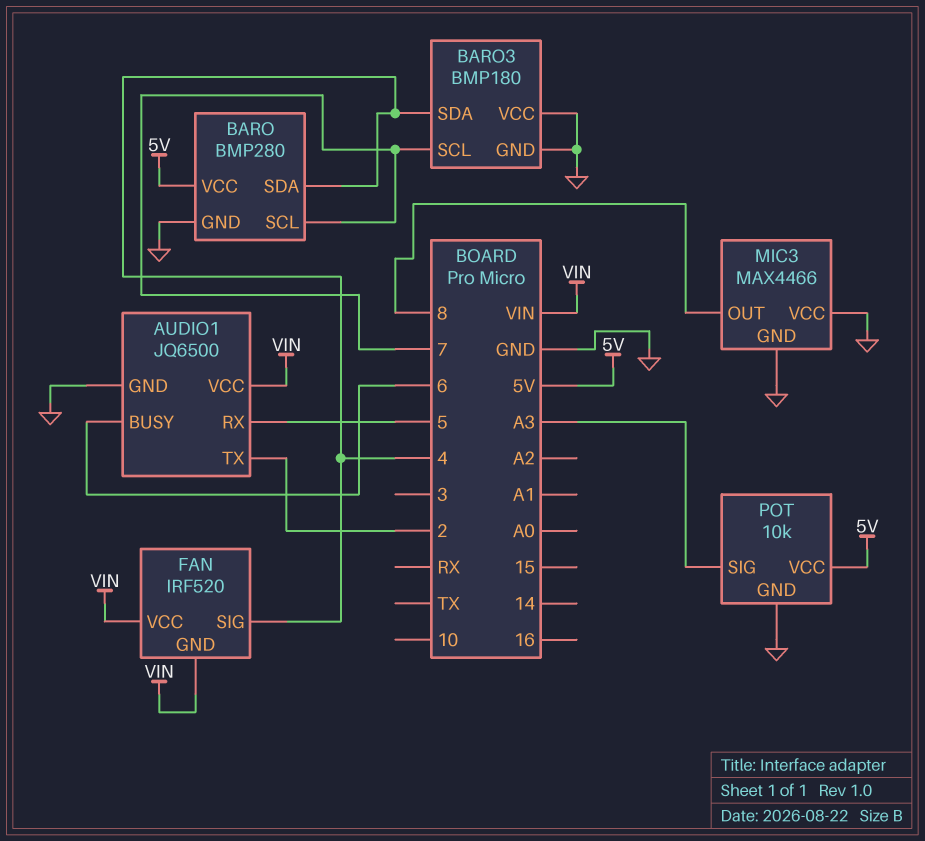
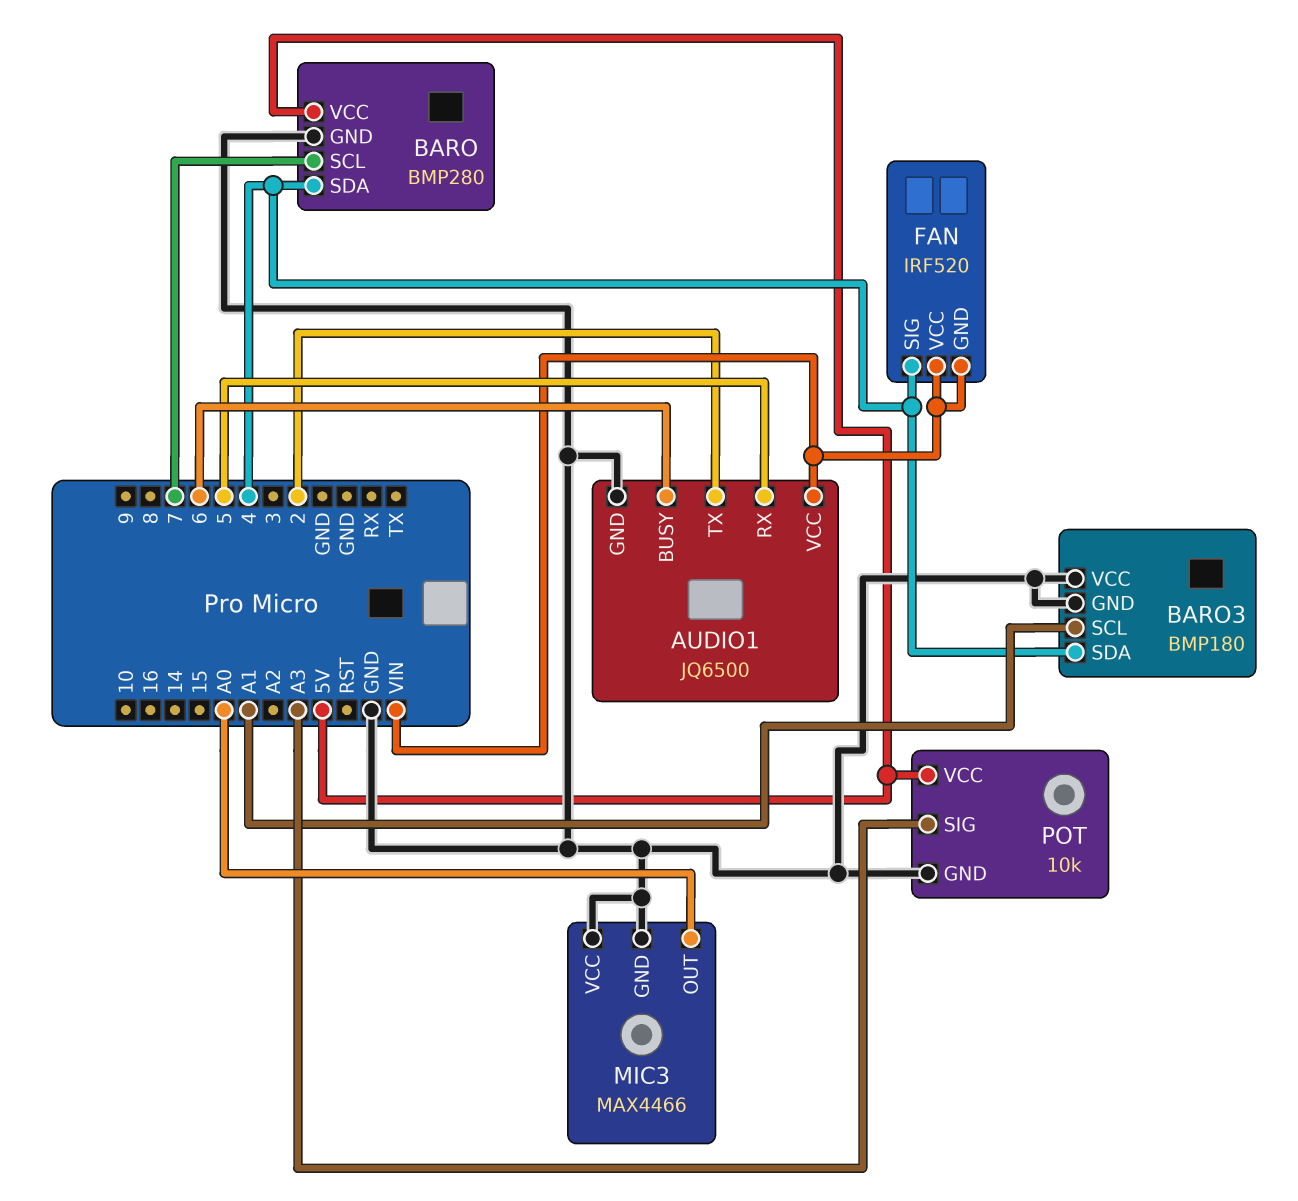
BARO3 pin SCL: 7 -> A1
MIC3 pin OUT: 8 -> A0

